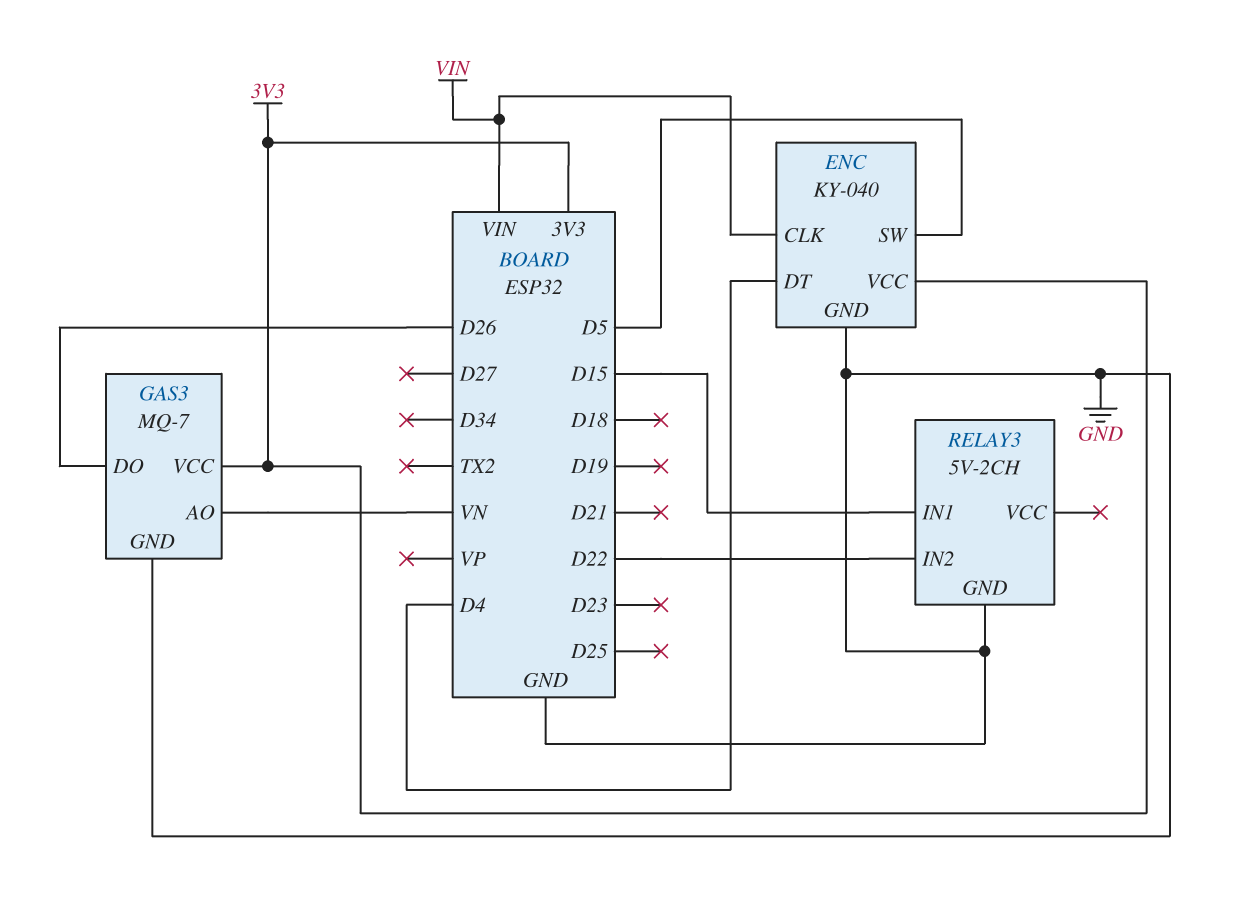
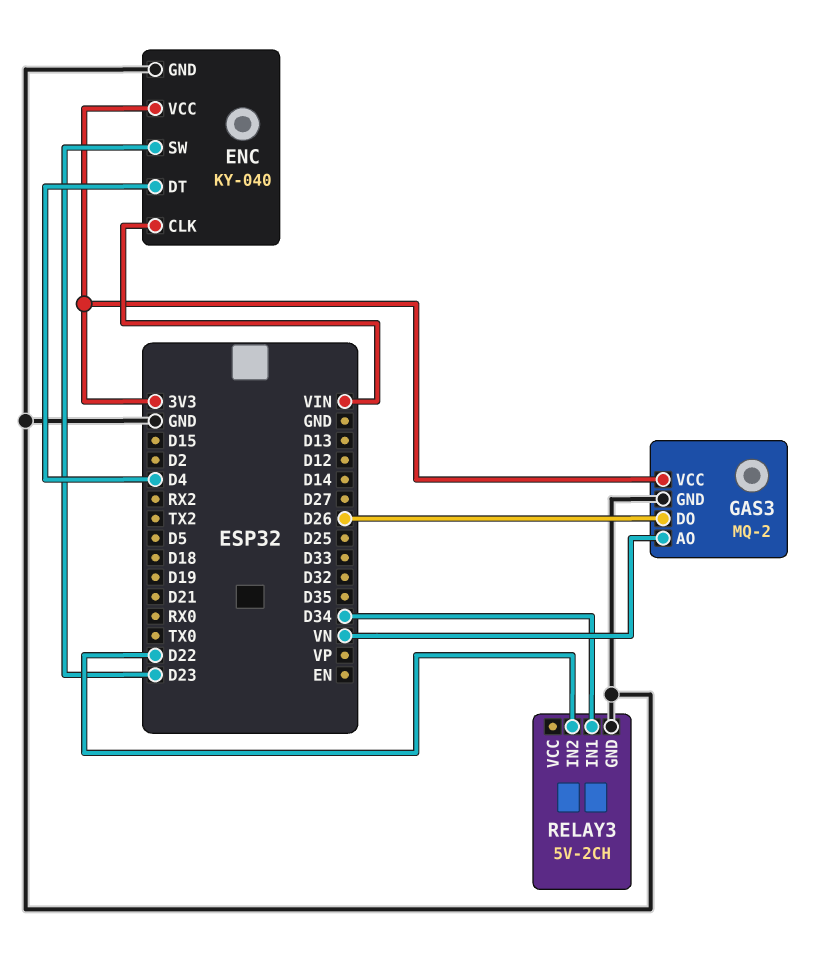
ENC pin SW: D5 -> D23
GAS3: MQ-7 -> MQ-2
RELAY3 pin IN1: D15 -> D34

